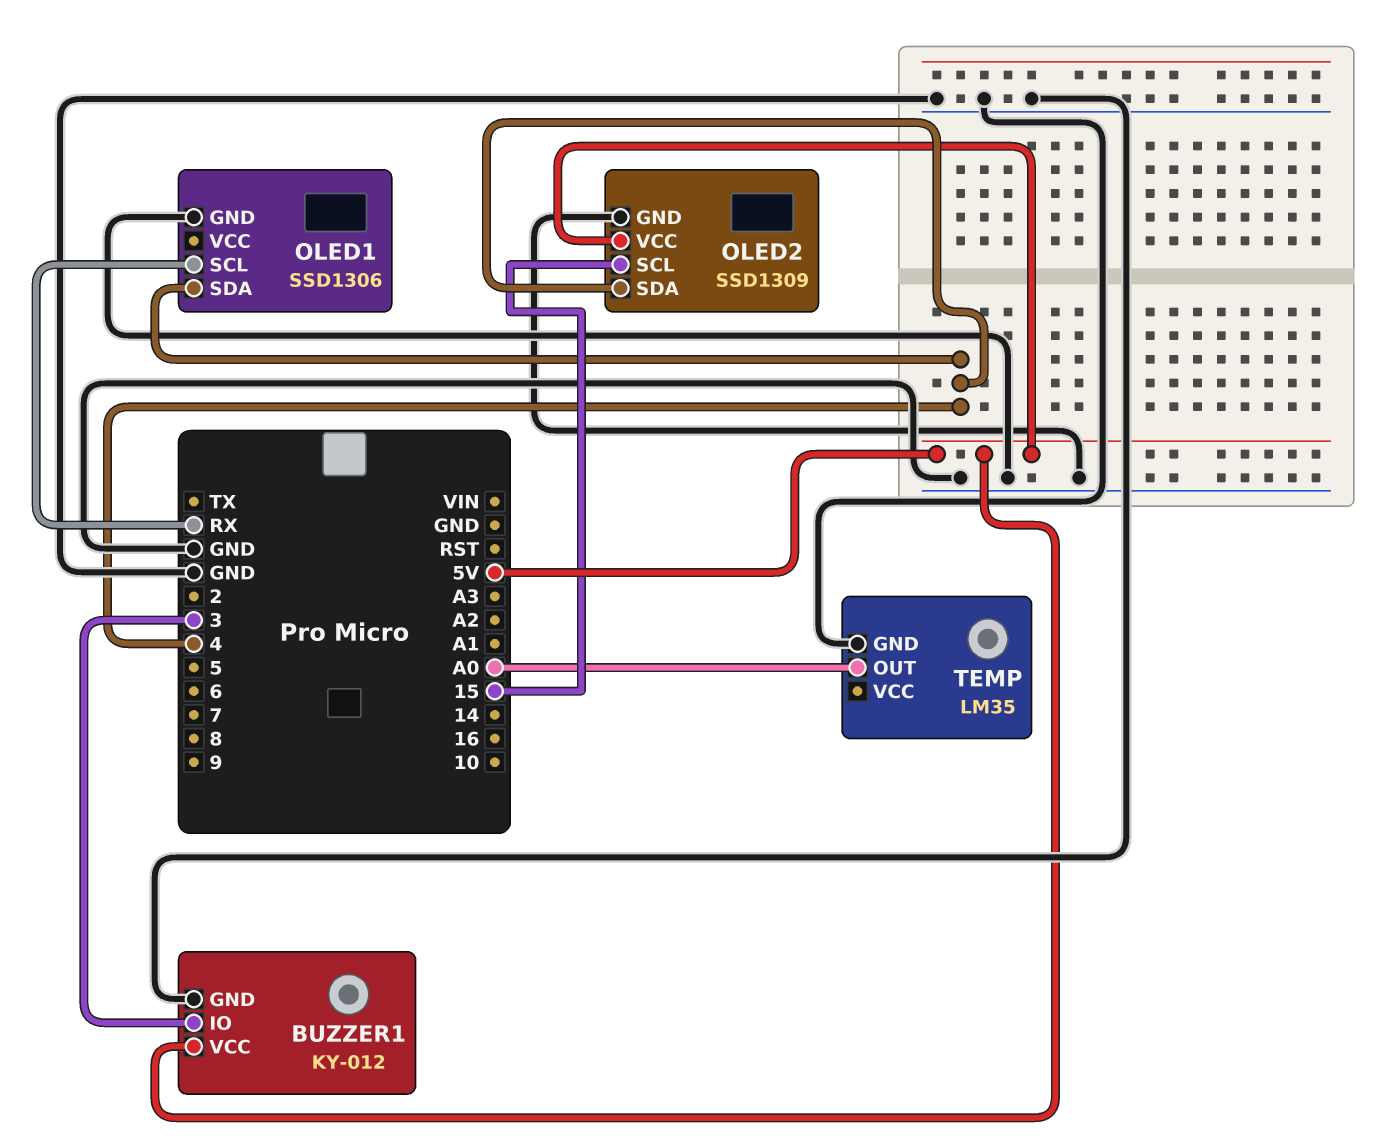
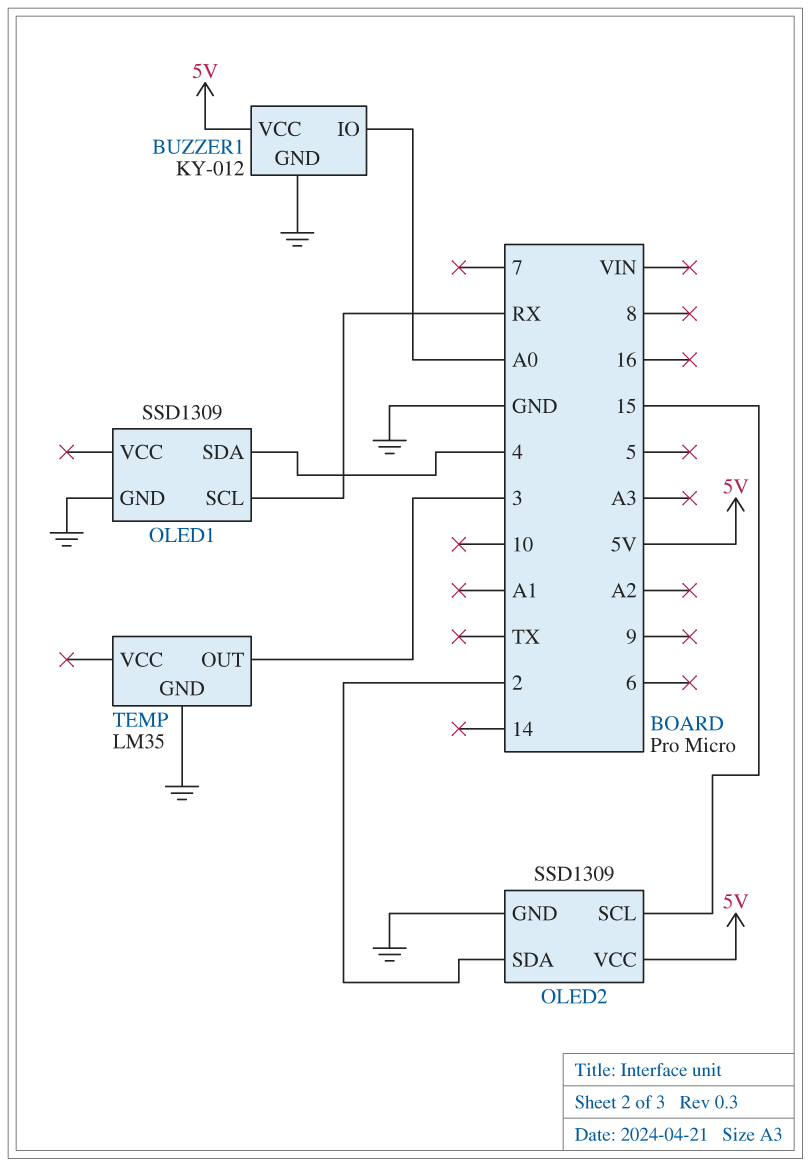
BUZZER1 pin IO: 3 -> A0
OLED1: SSD1306 -> SSD1309
OLED2 pin SDA: 4 -> 2
TEMP pin OUT: A0 -> 3

